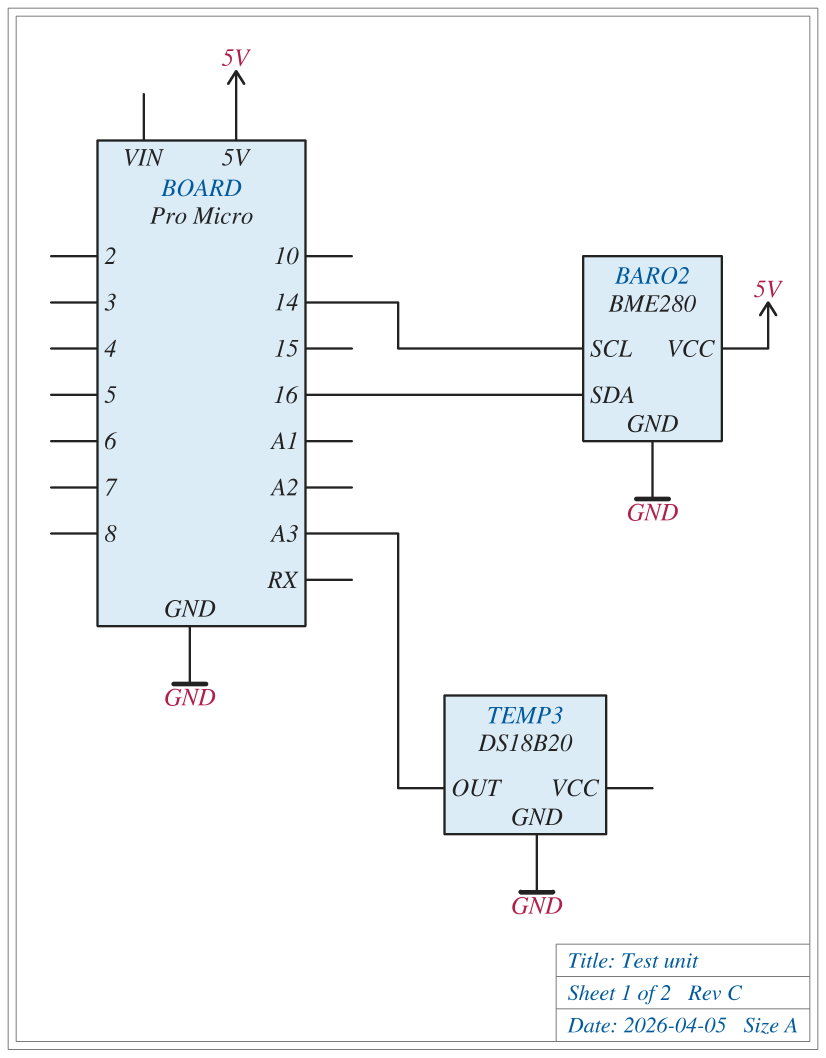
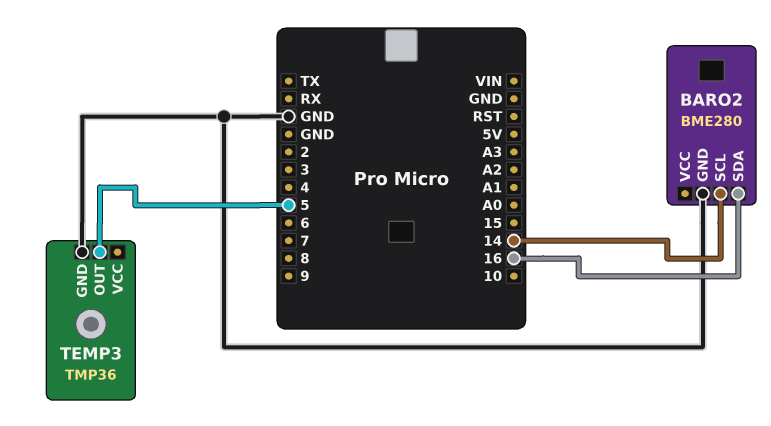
BARO2 pin VCC: 5V -> none
TEMP3: DS18B20 -> TMP36
TEMP3 pin OUT: A3 -> 5

